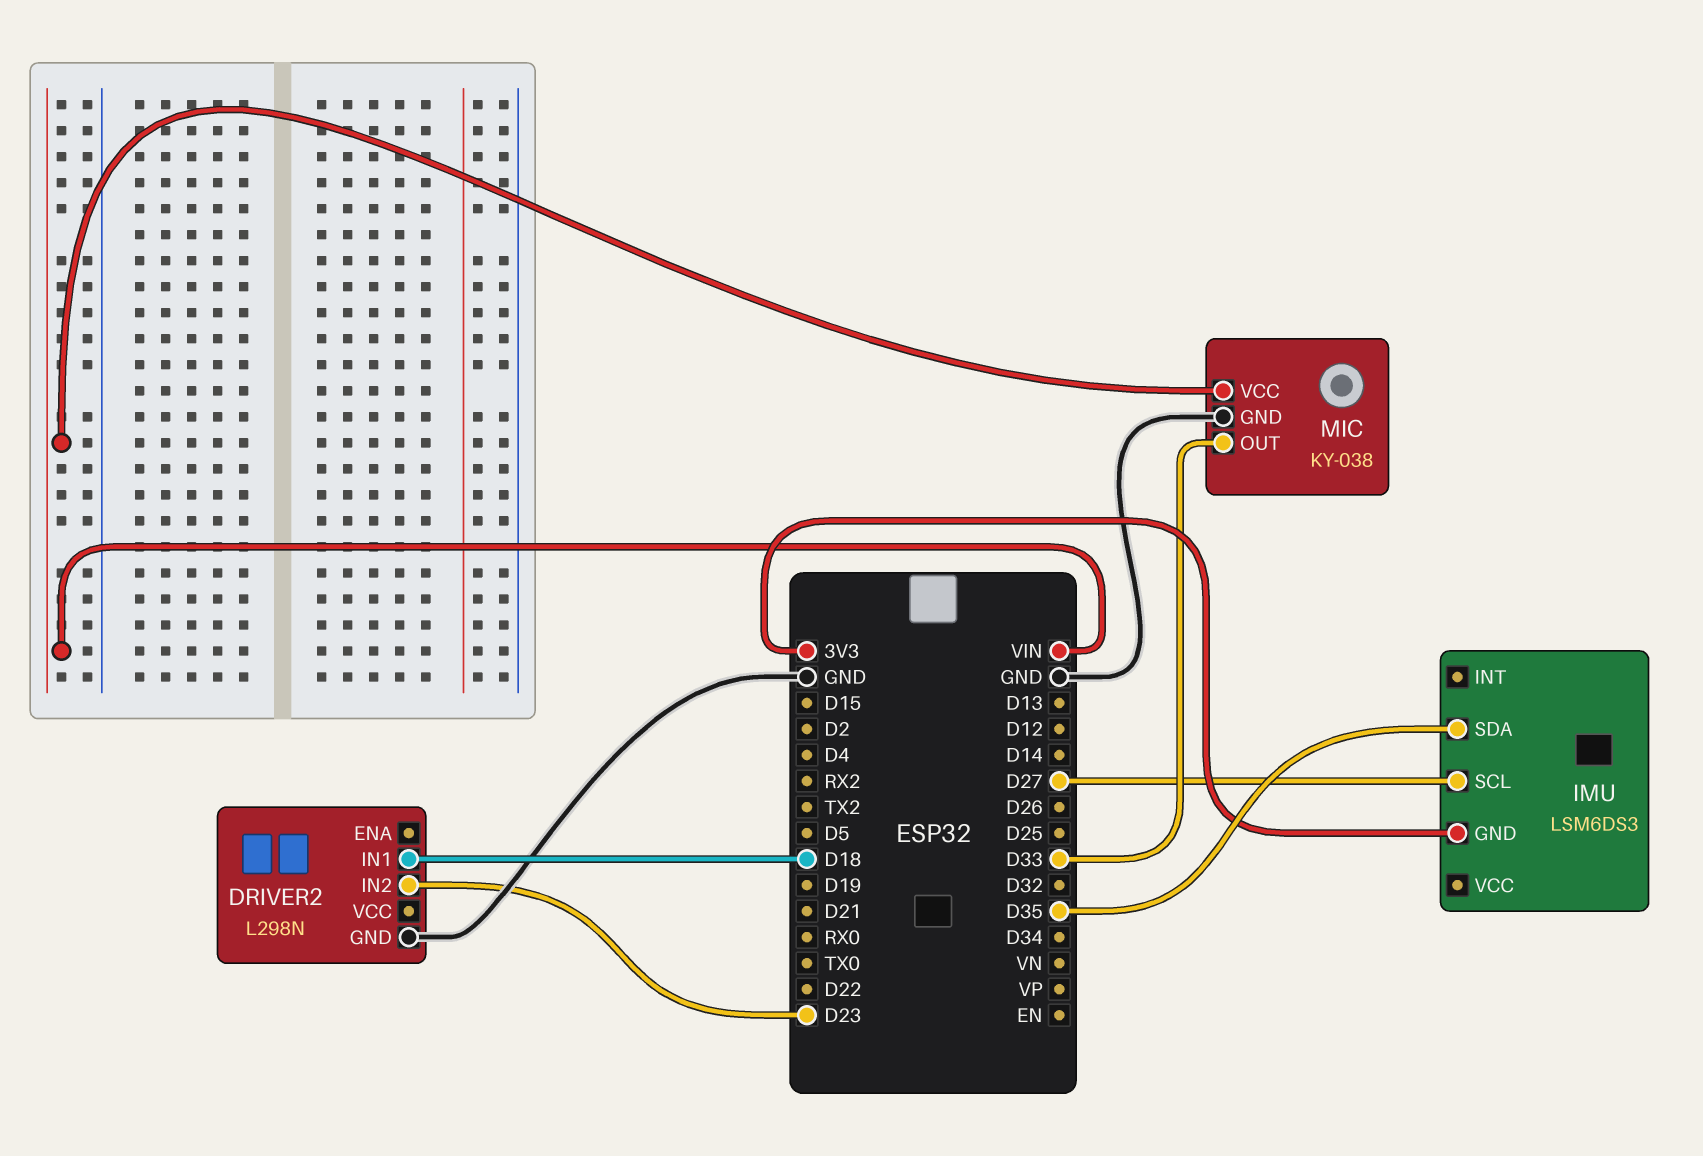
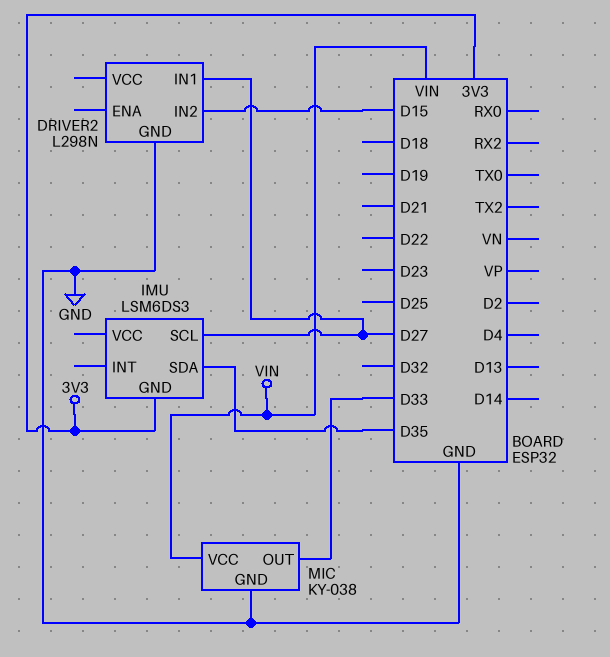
DRIVER2 pin IN1: D18 -> D27
DRIVER2 pin IN2: D23 -> D15

